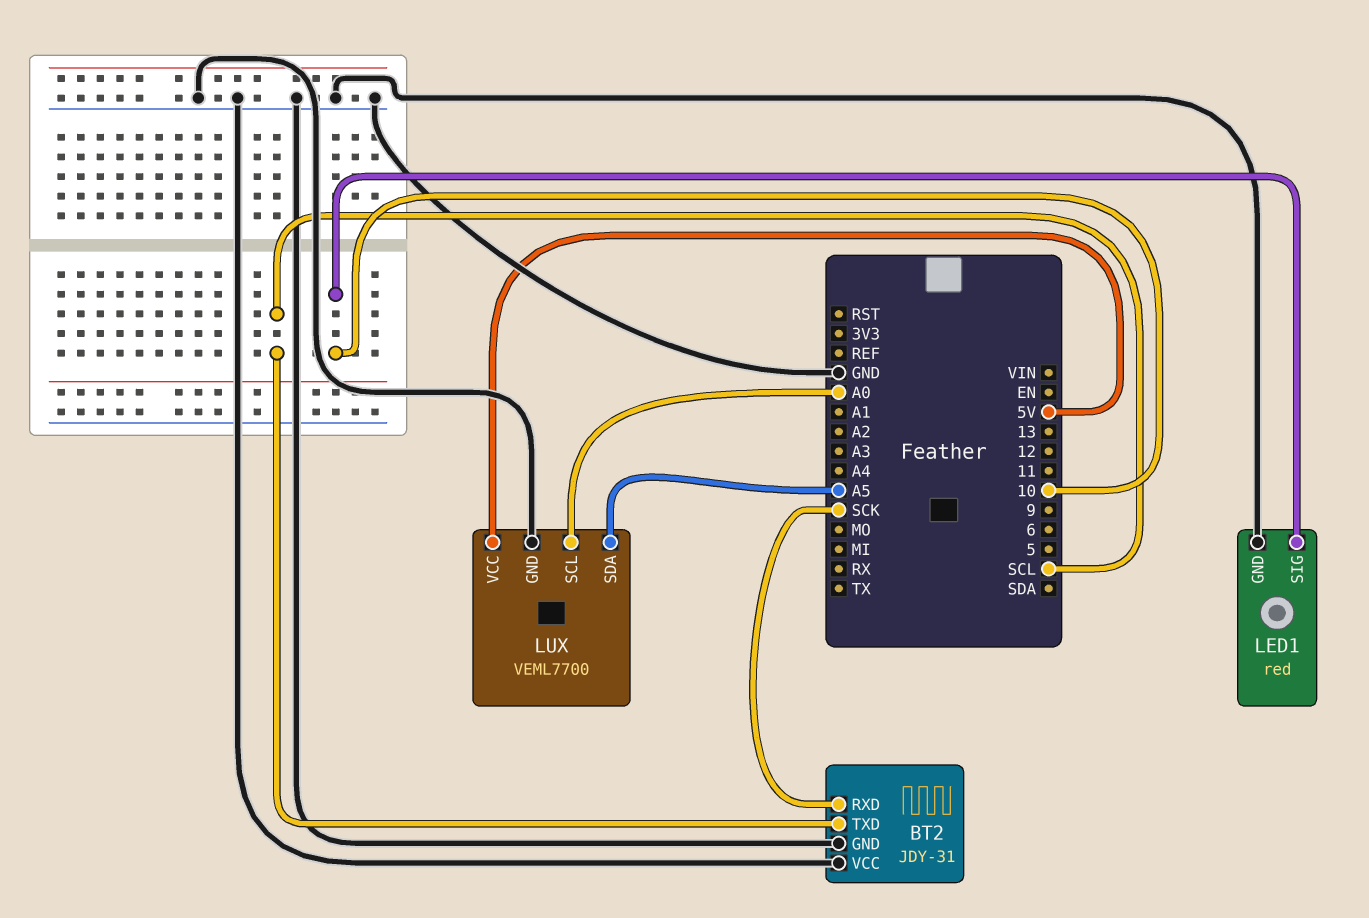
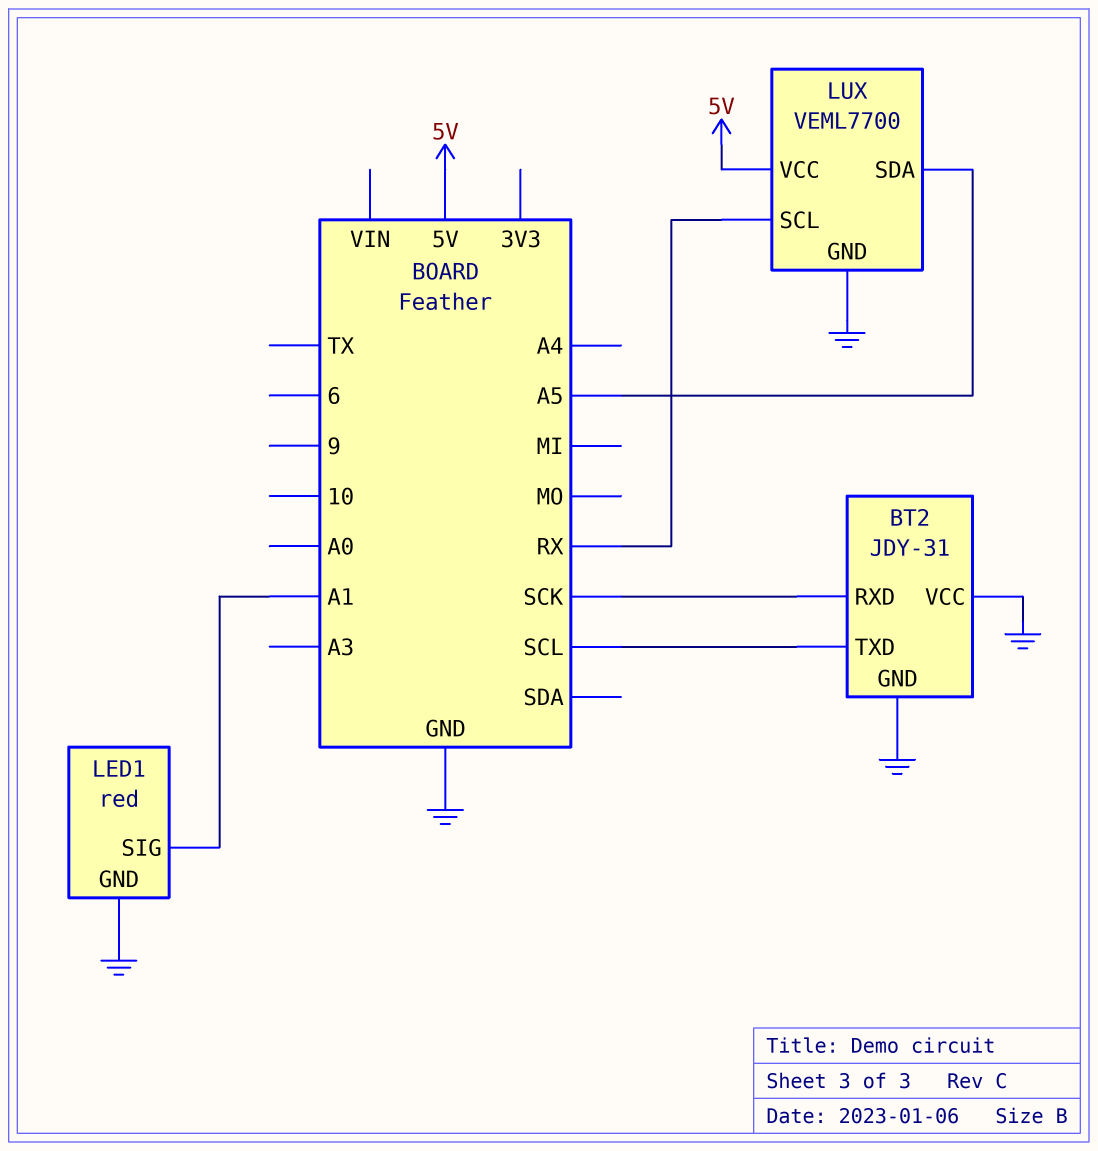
LED1 pin SIG: 10 -> A1
LUX pin SCL: A0 -> RX

